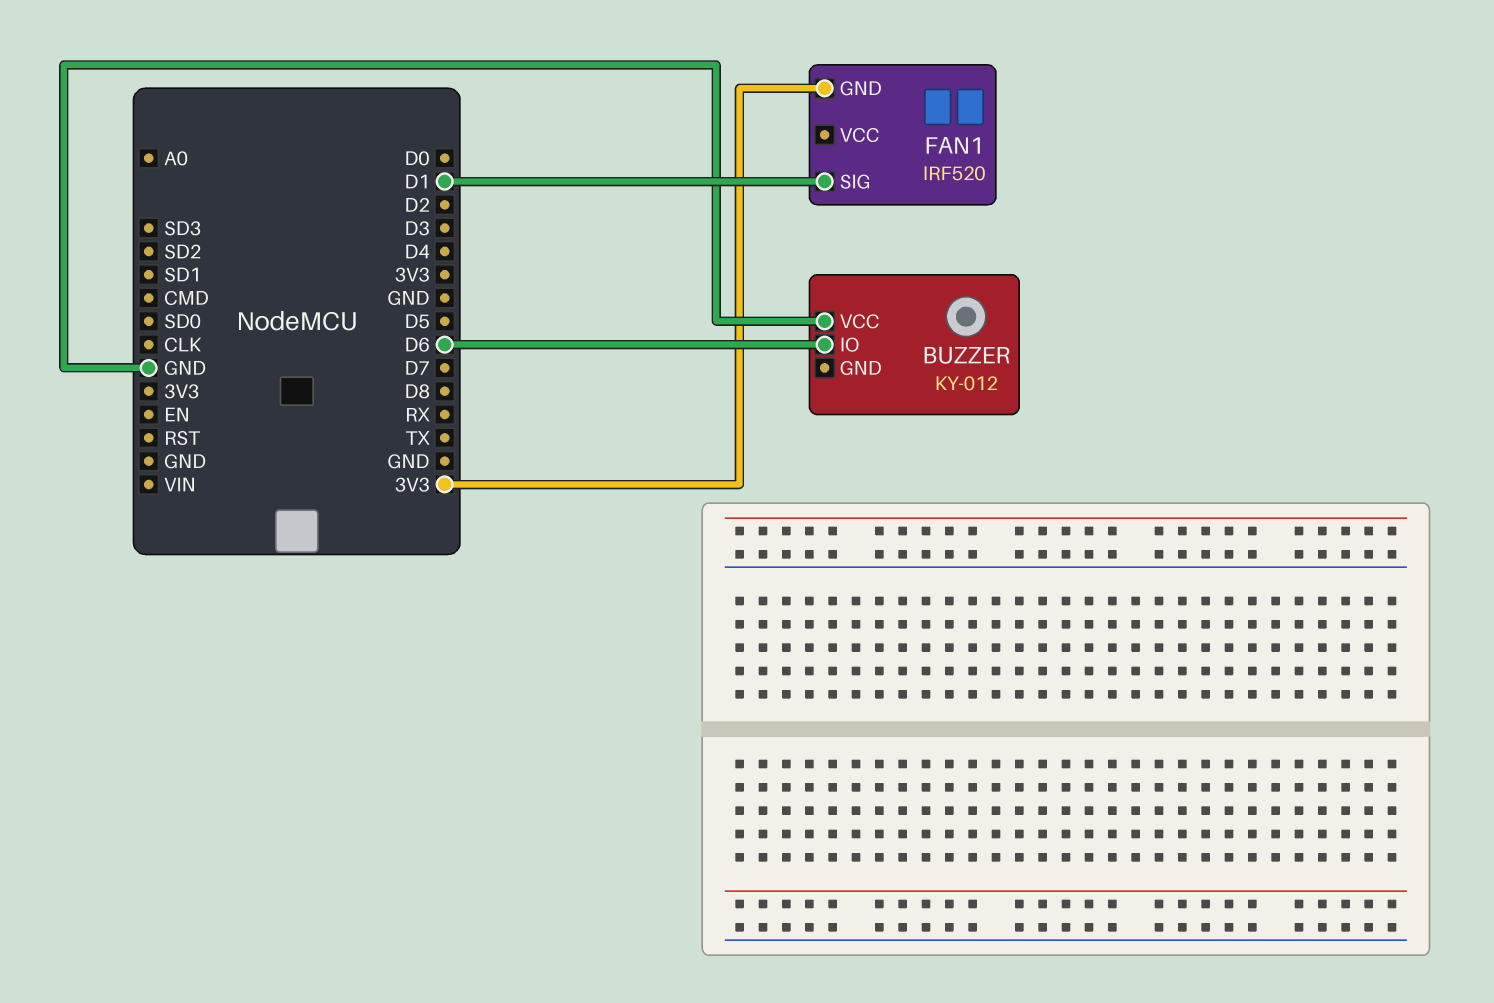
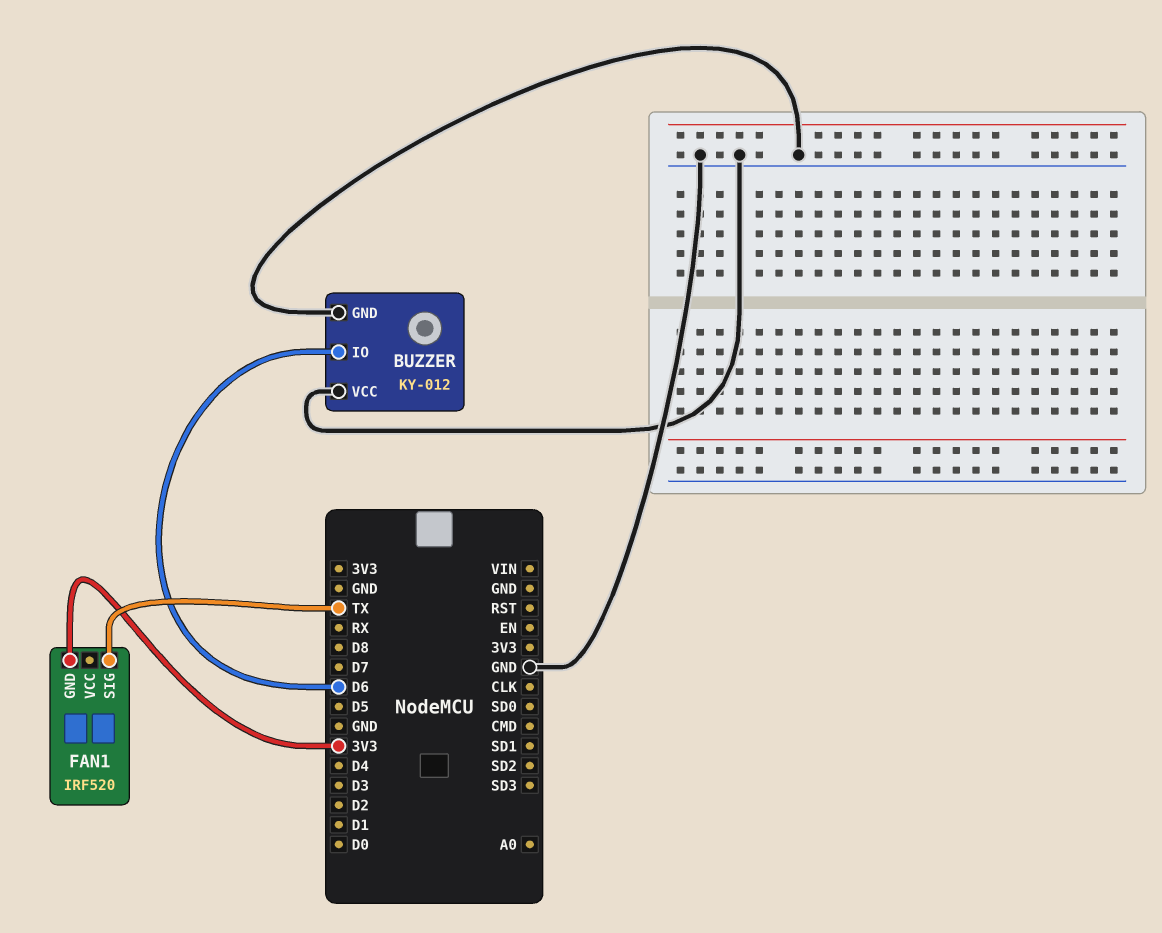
BUZZER pin GND: none -> GND
FAN1 pin SIG: D1 -> TX

